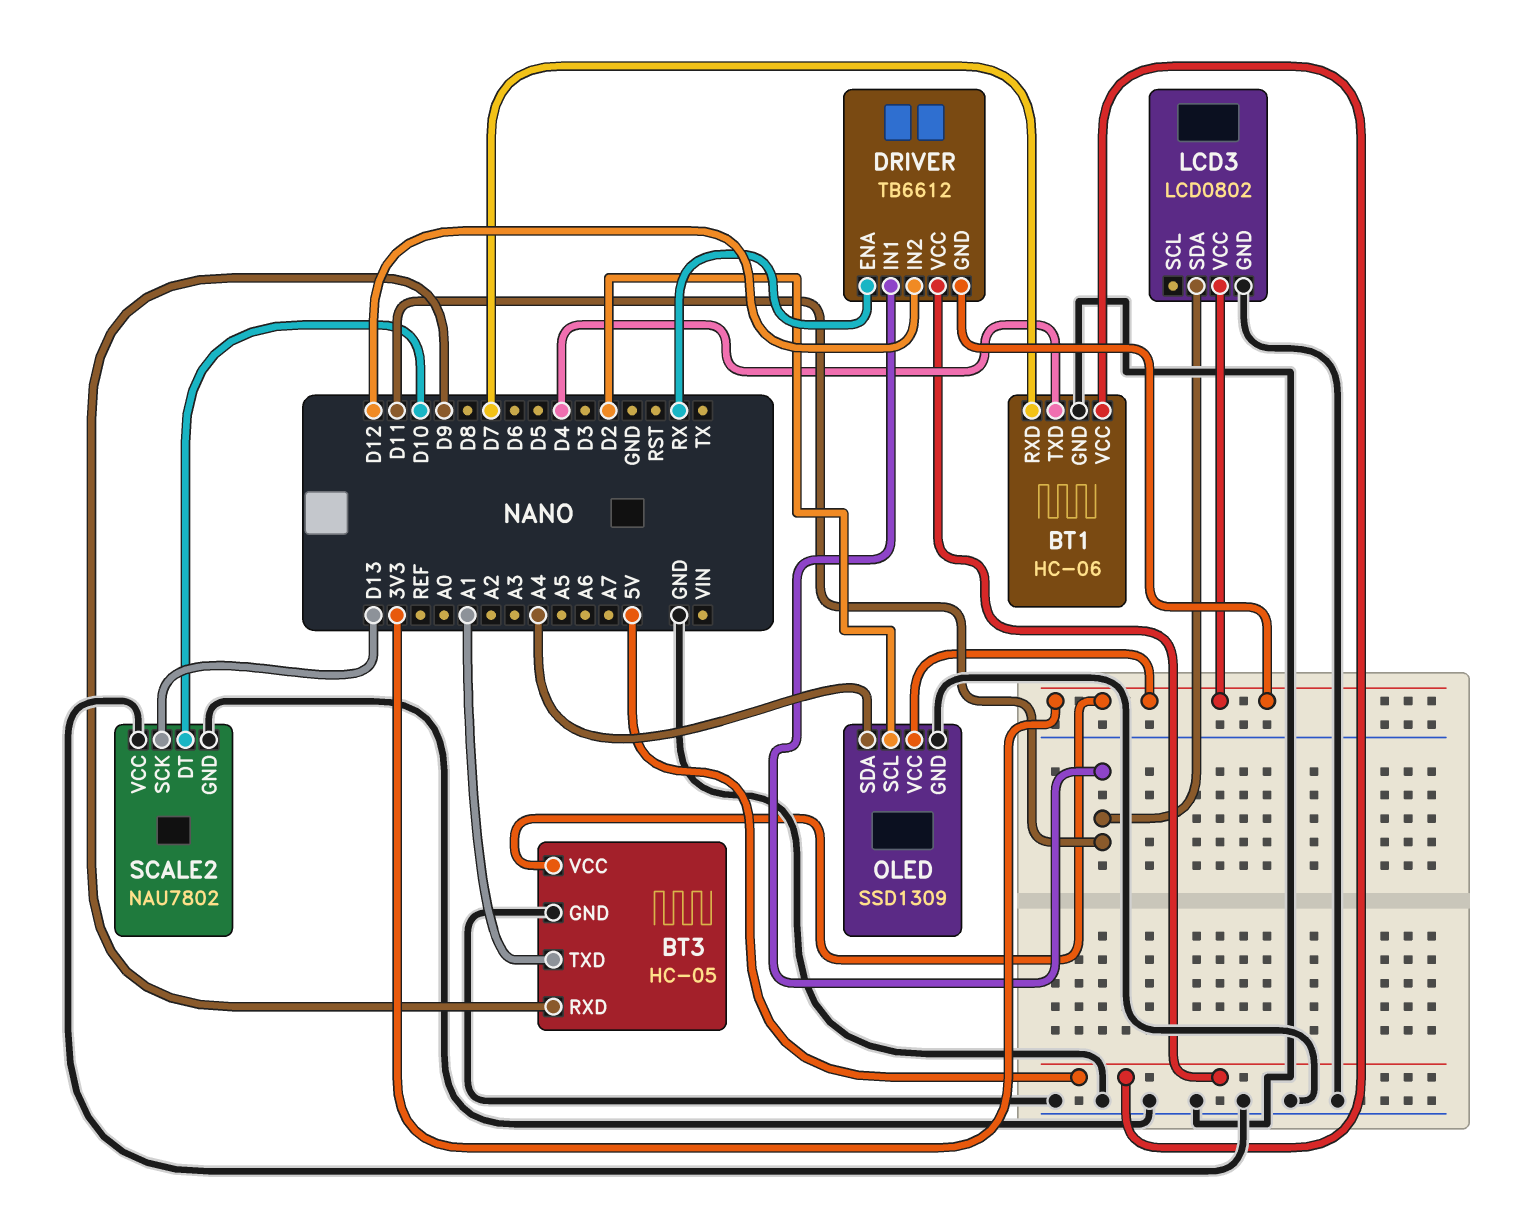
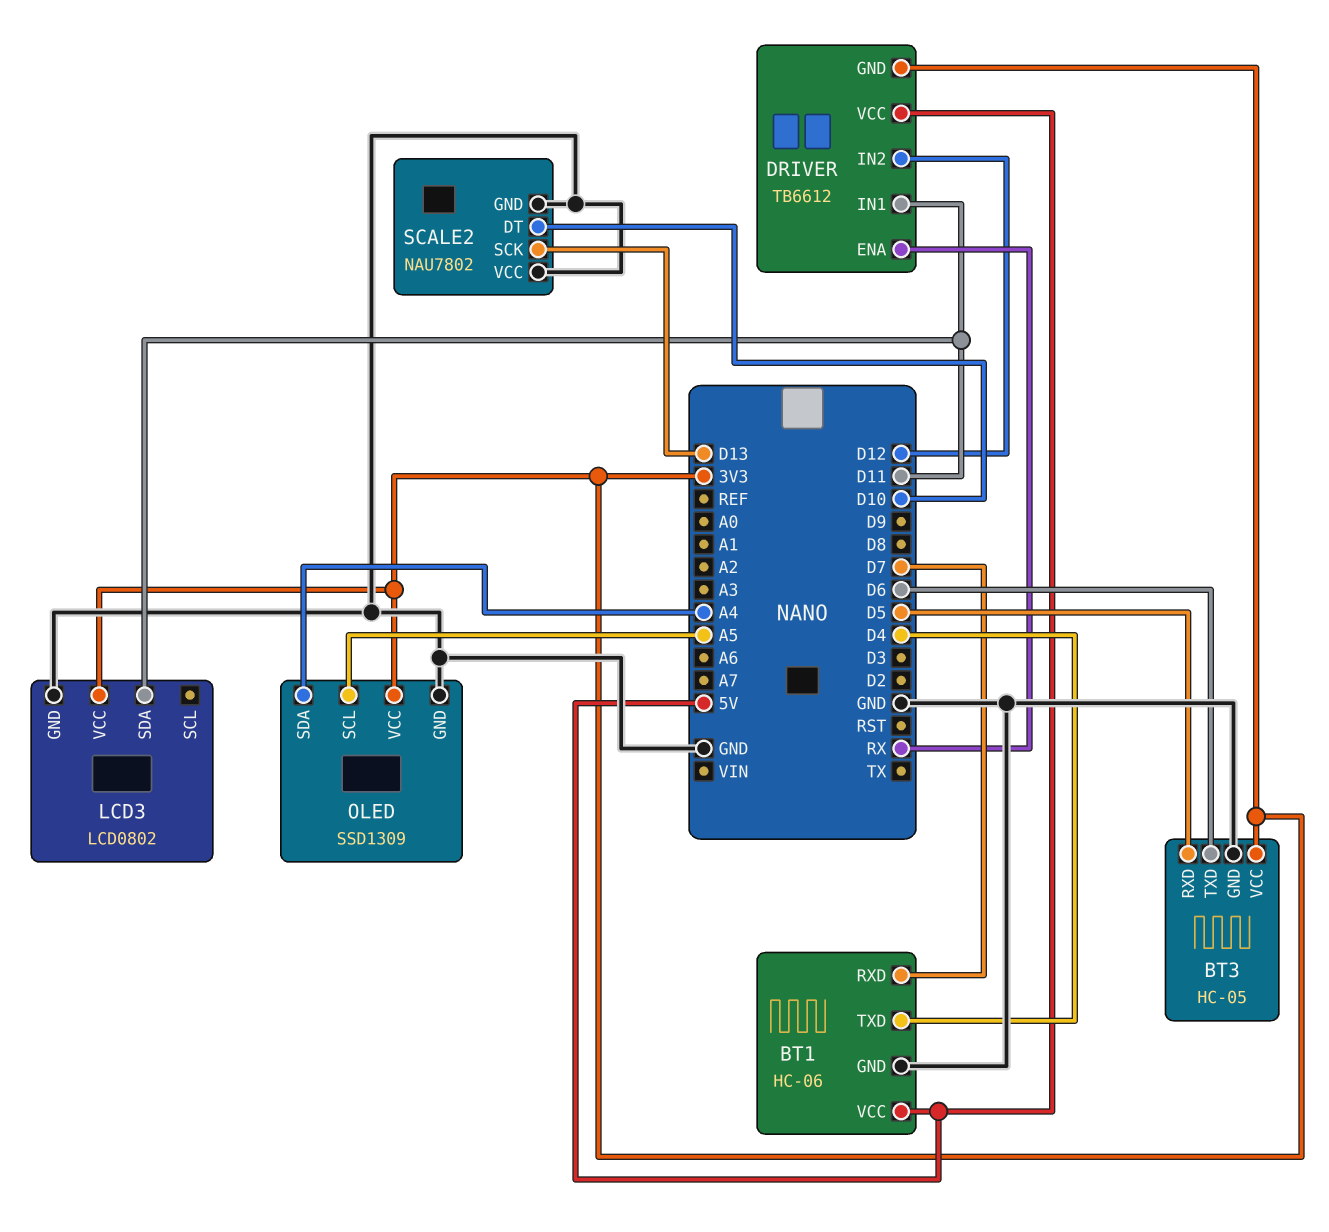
BT3 pin RXD: D9 -> D5
BT3 pin TXD: A1 -> D6
OLED pin SCL: D2 -> A5

